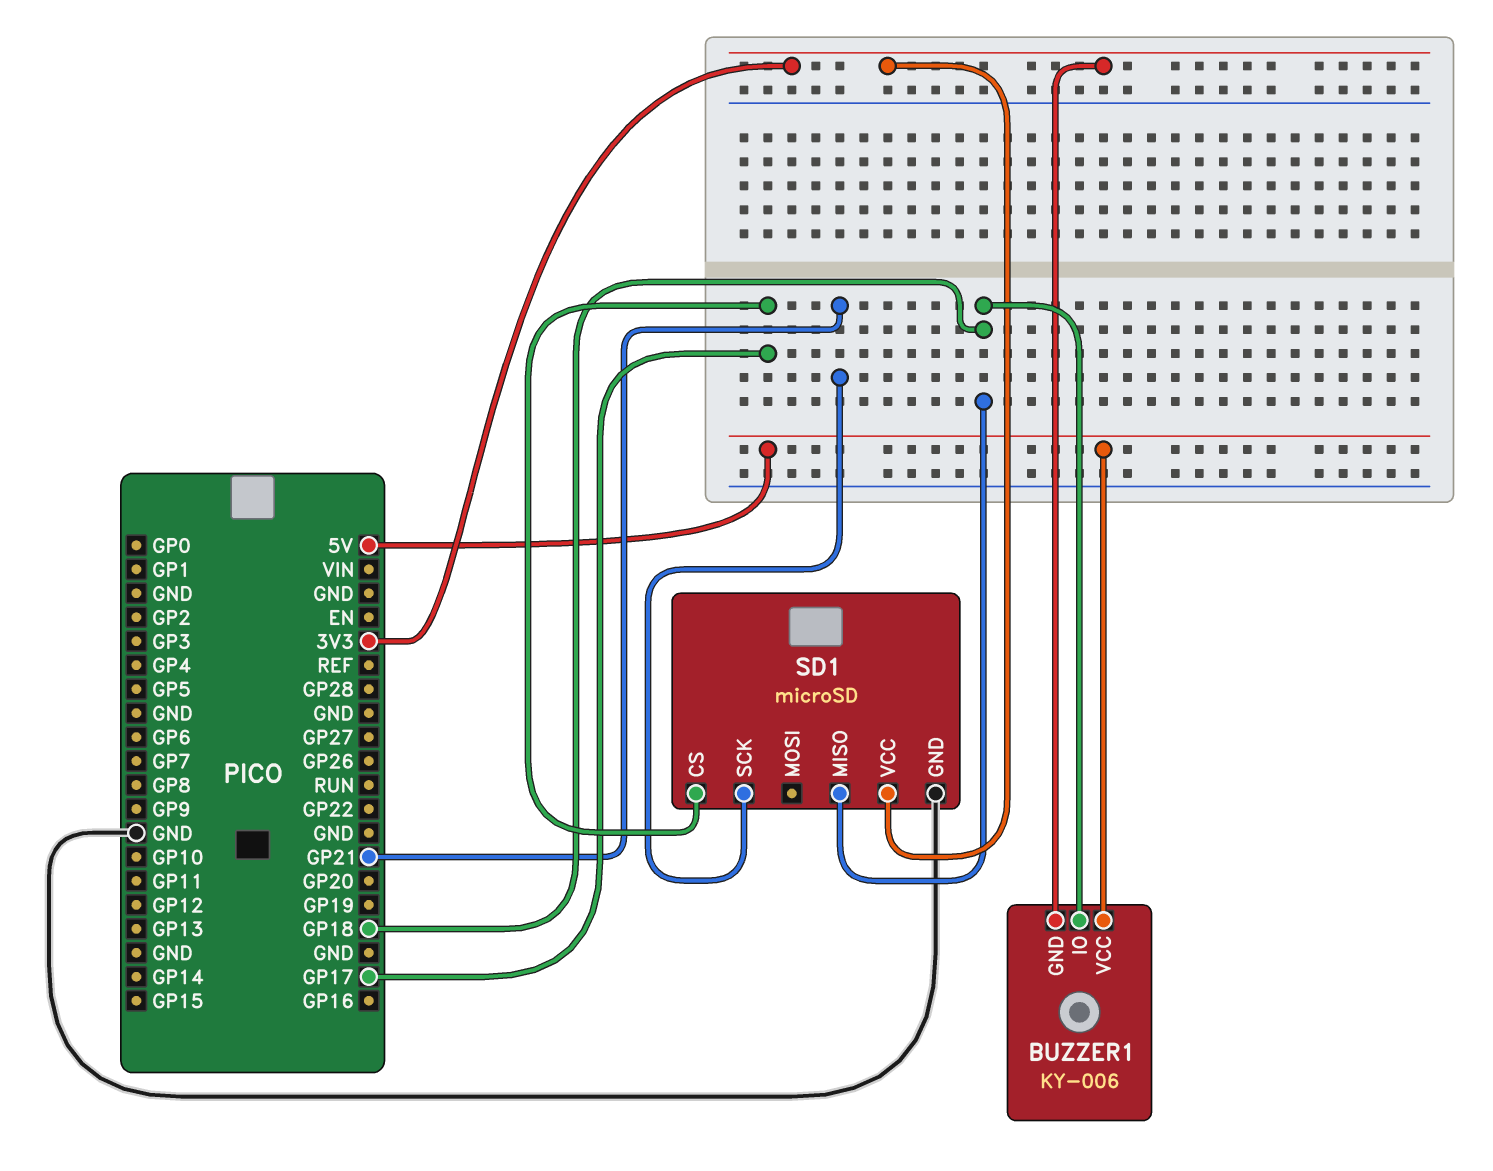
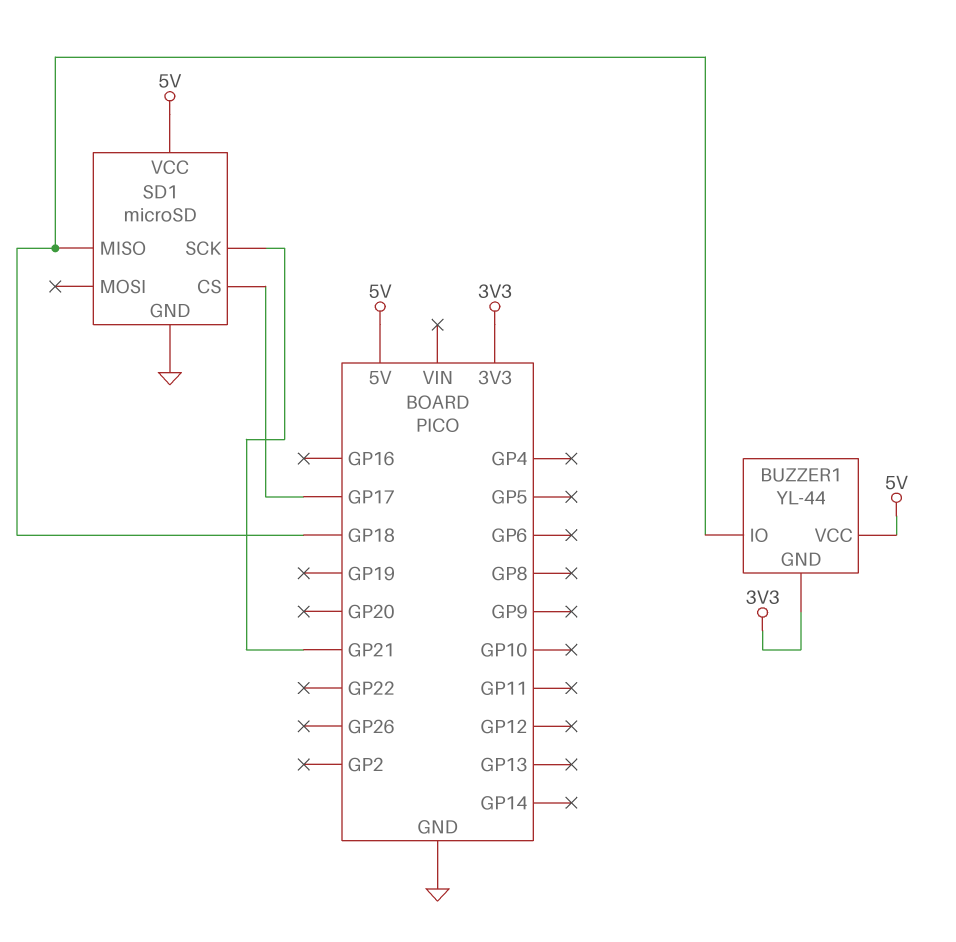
BUZZER1: KY-006 -> YL-44
SD1 pin VCC: 3V3 -> 5V

